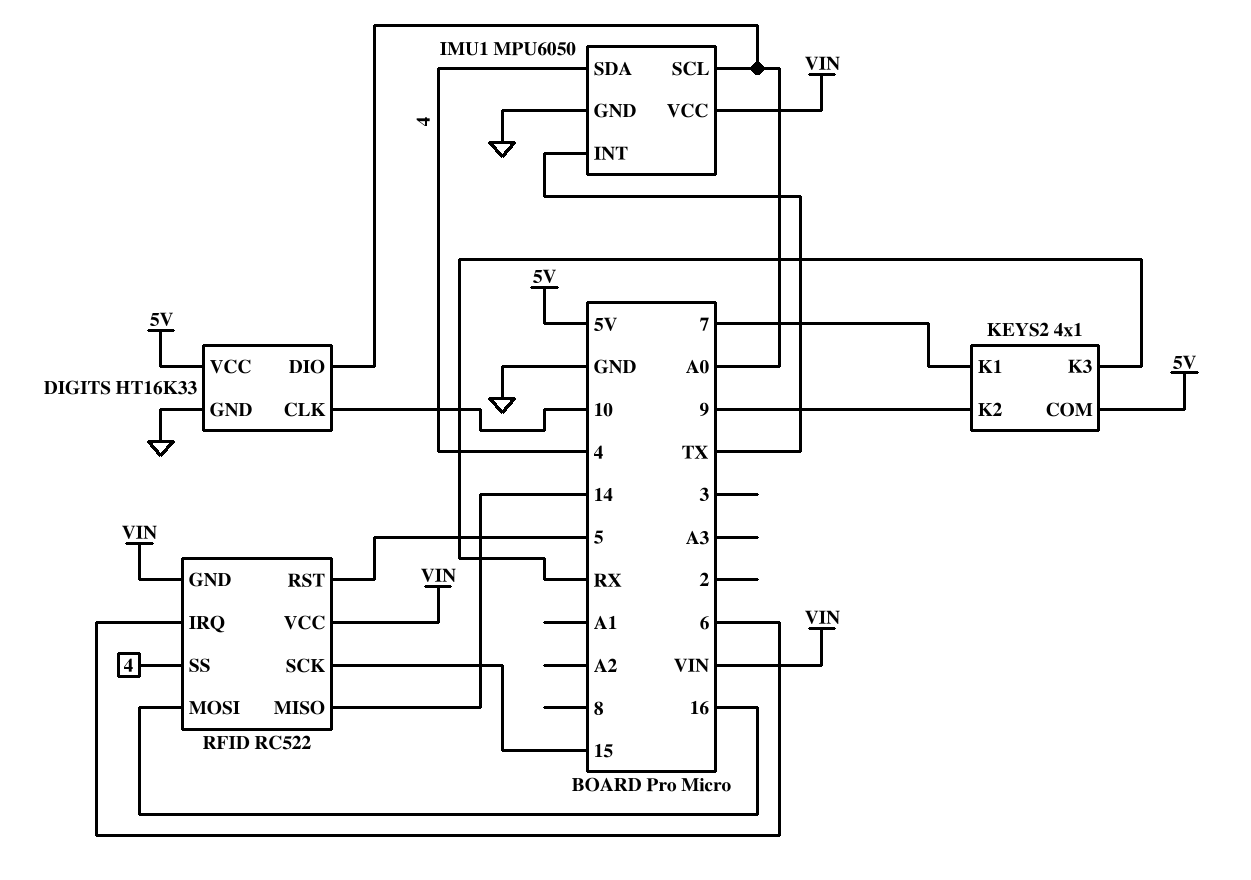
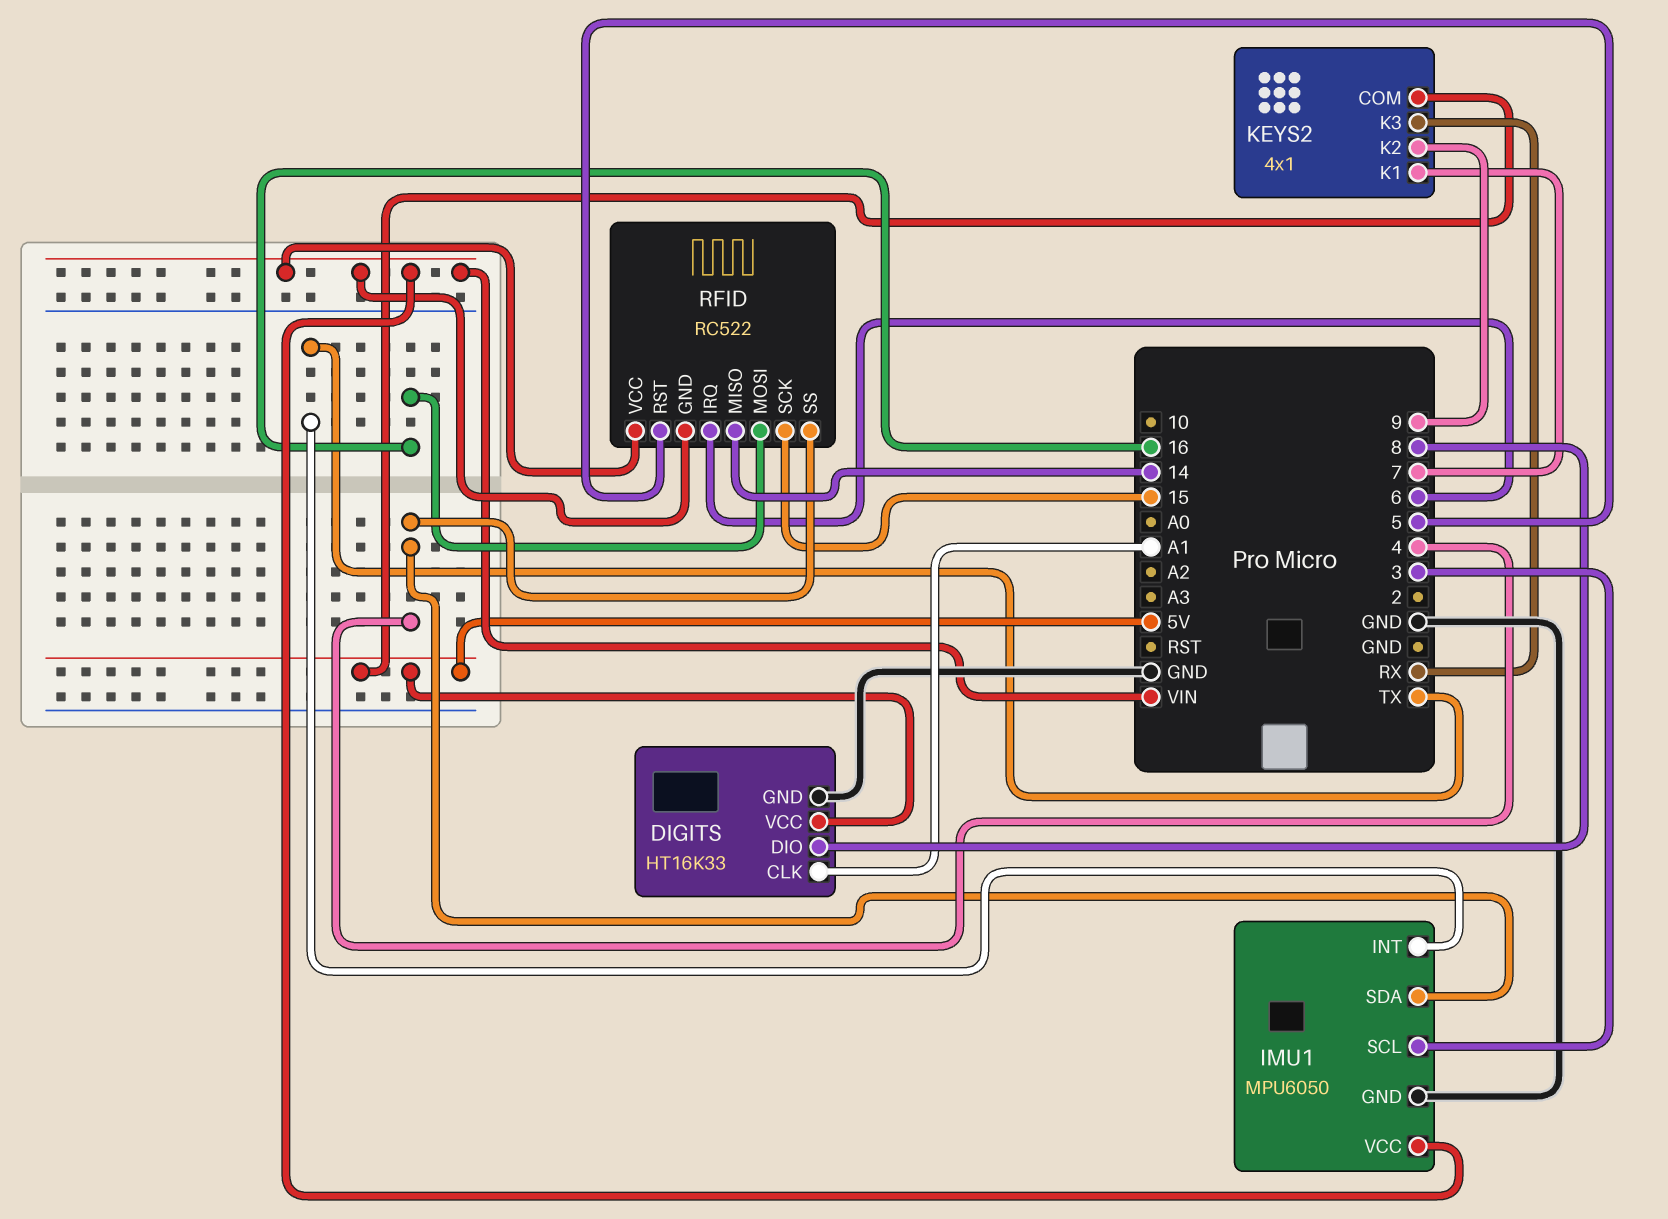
DIGITS pin CLK: 10 -> A1
DIGITS pin DIO: A0 -> 8
IMU1 pin SCL: A0 -> 3

